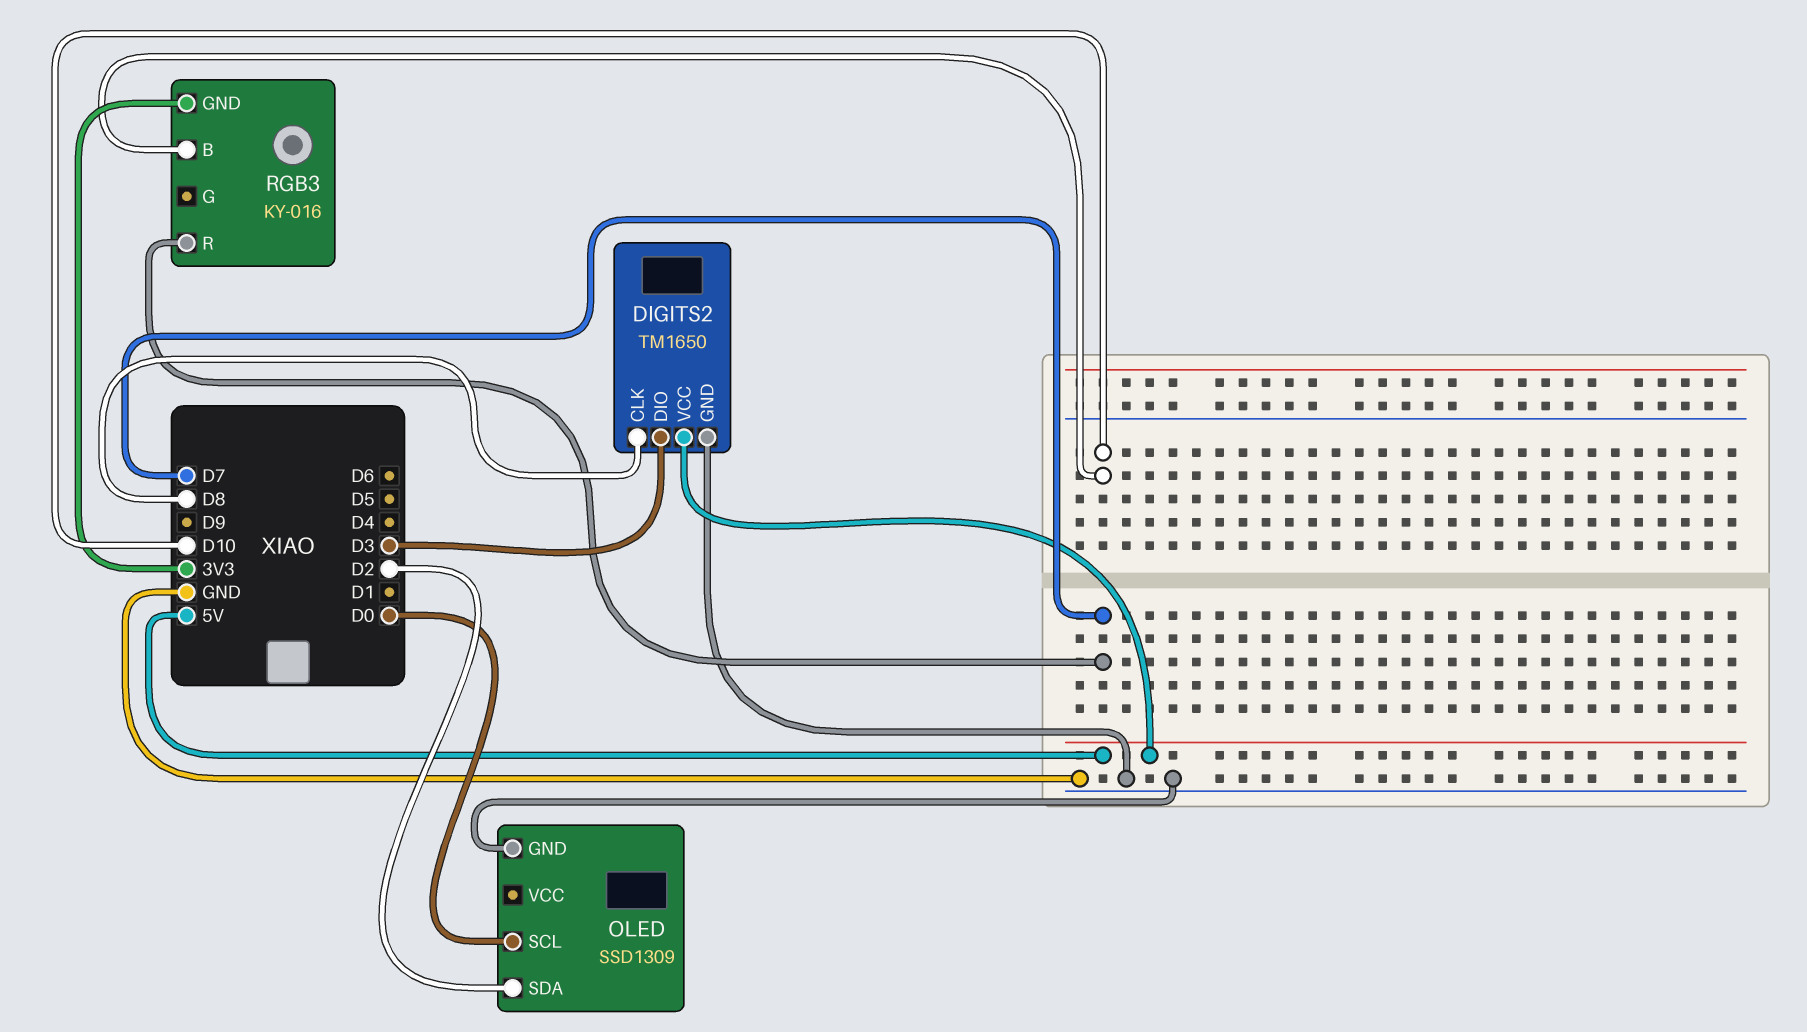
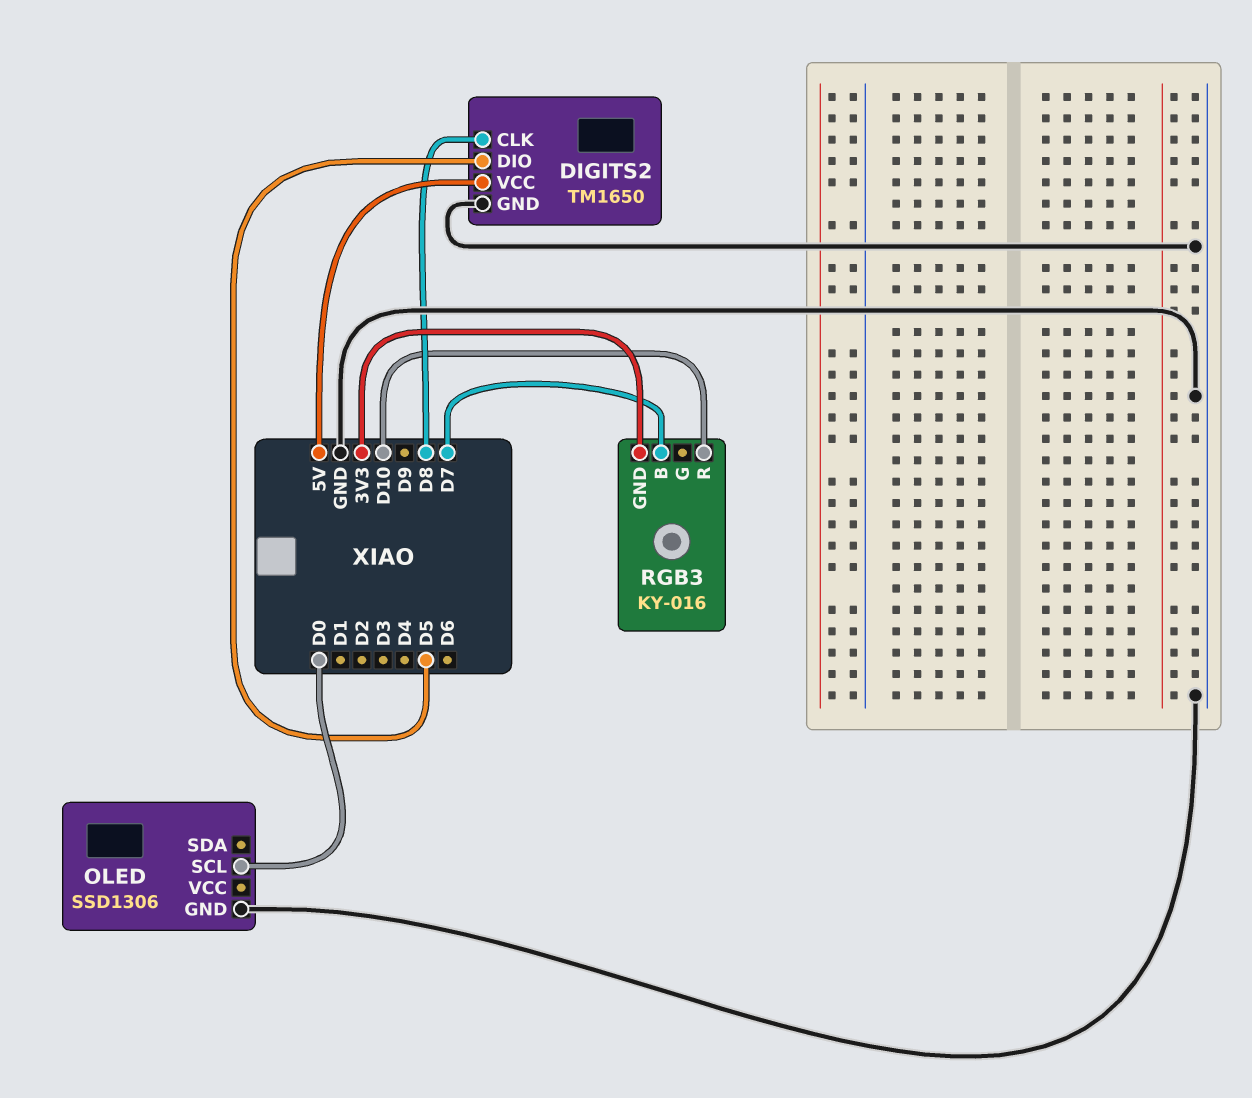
DIGITS2 pin DIO: D3 -> D5
OLED: SSD1309 -> SSD1306
OLED pin SDA: D2 -> none
RGB3 pin B: D10 -> D7
RGB3 pin R: D7 -> D10

